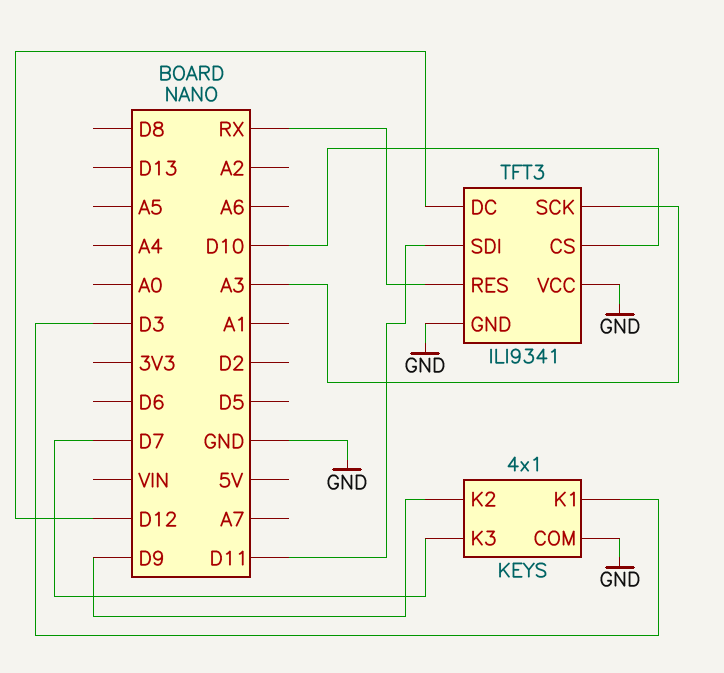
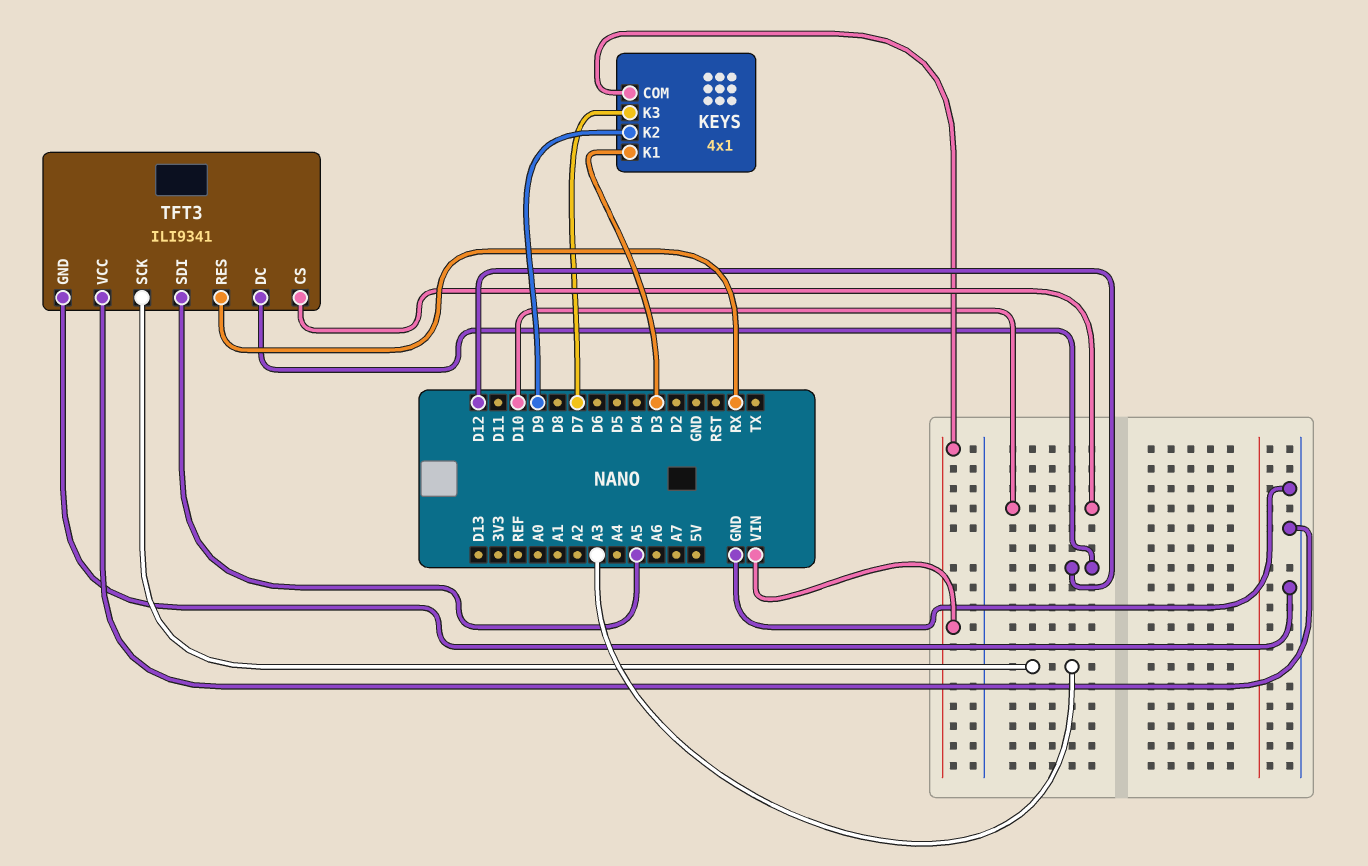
KEYS pin COM: GND -> VIN
TFT3 pin SDI: D11 -> A5

